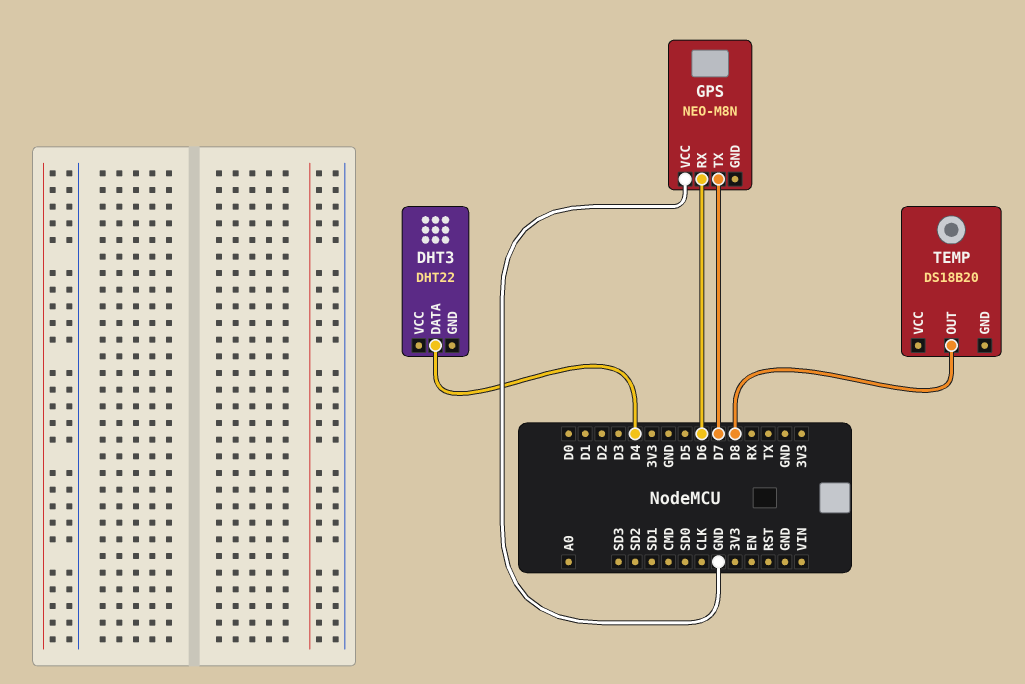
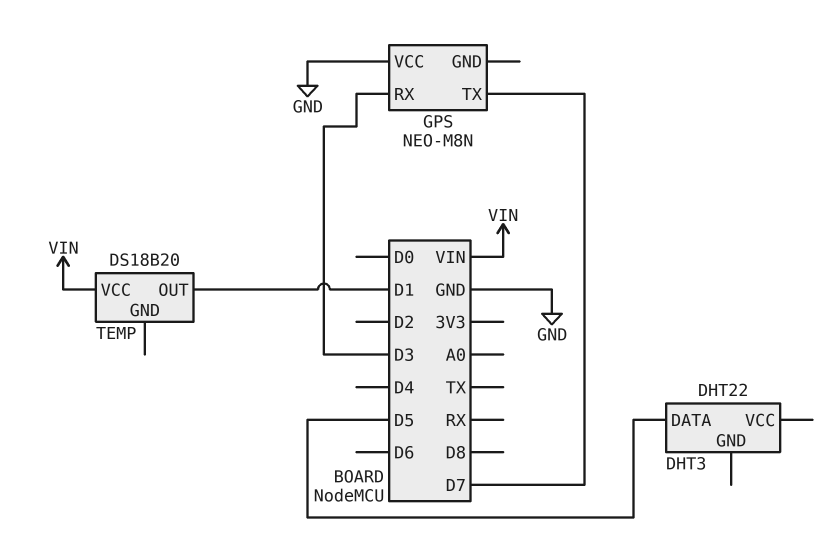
DHT3 pin DATA: D4 -> D5
GPS pin RX: D6 -> D3
TEMP pin OUT: D8 -> D1
TEMP pin VCC: none -> VIN

